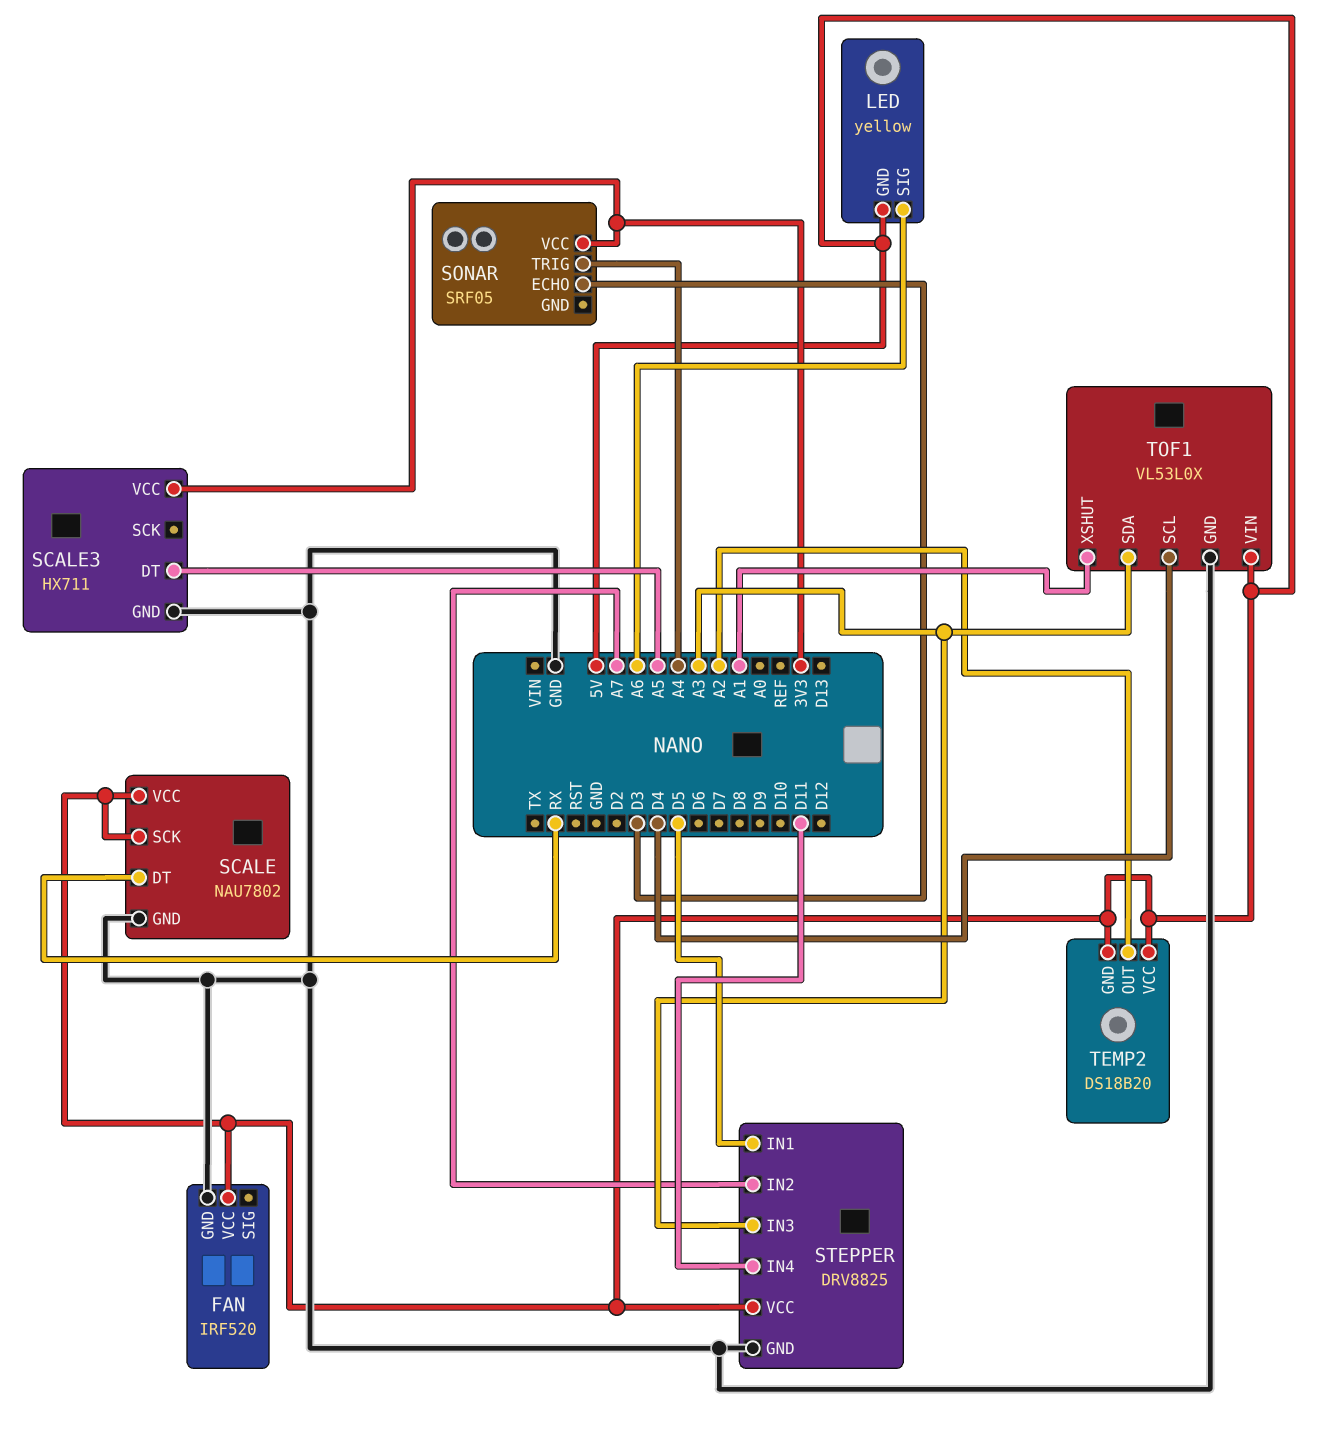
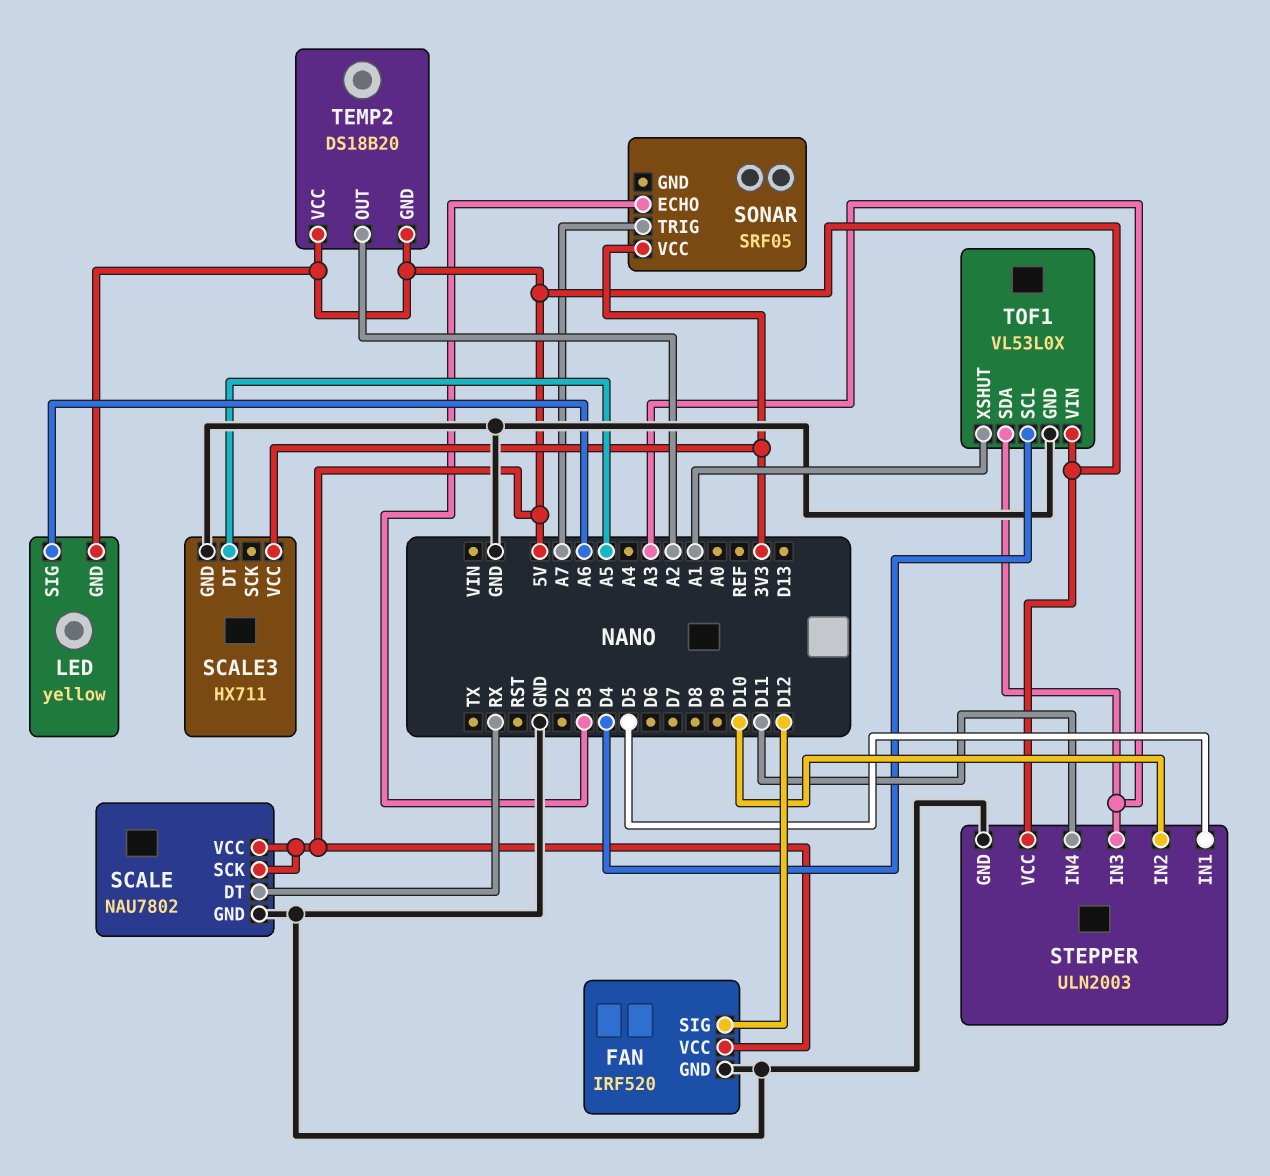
FAN pin SIG: none -> D12
SONAR pin TRIG: A4 -> A7
STEPPER: DRV8825 -> ULN2003
STEPPER pin IN2: A7 -> D10

